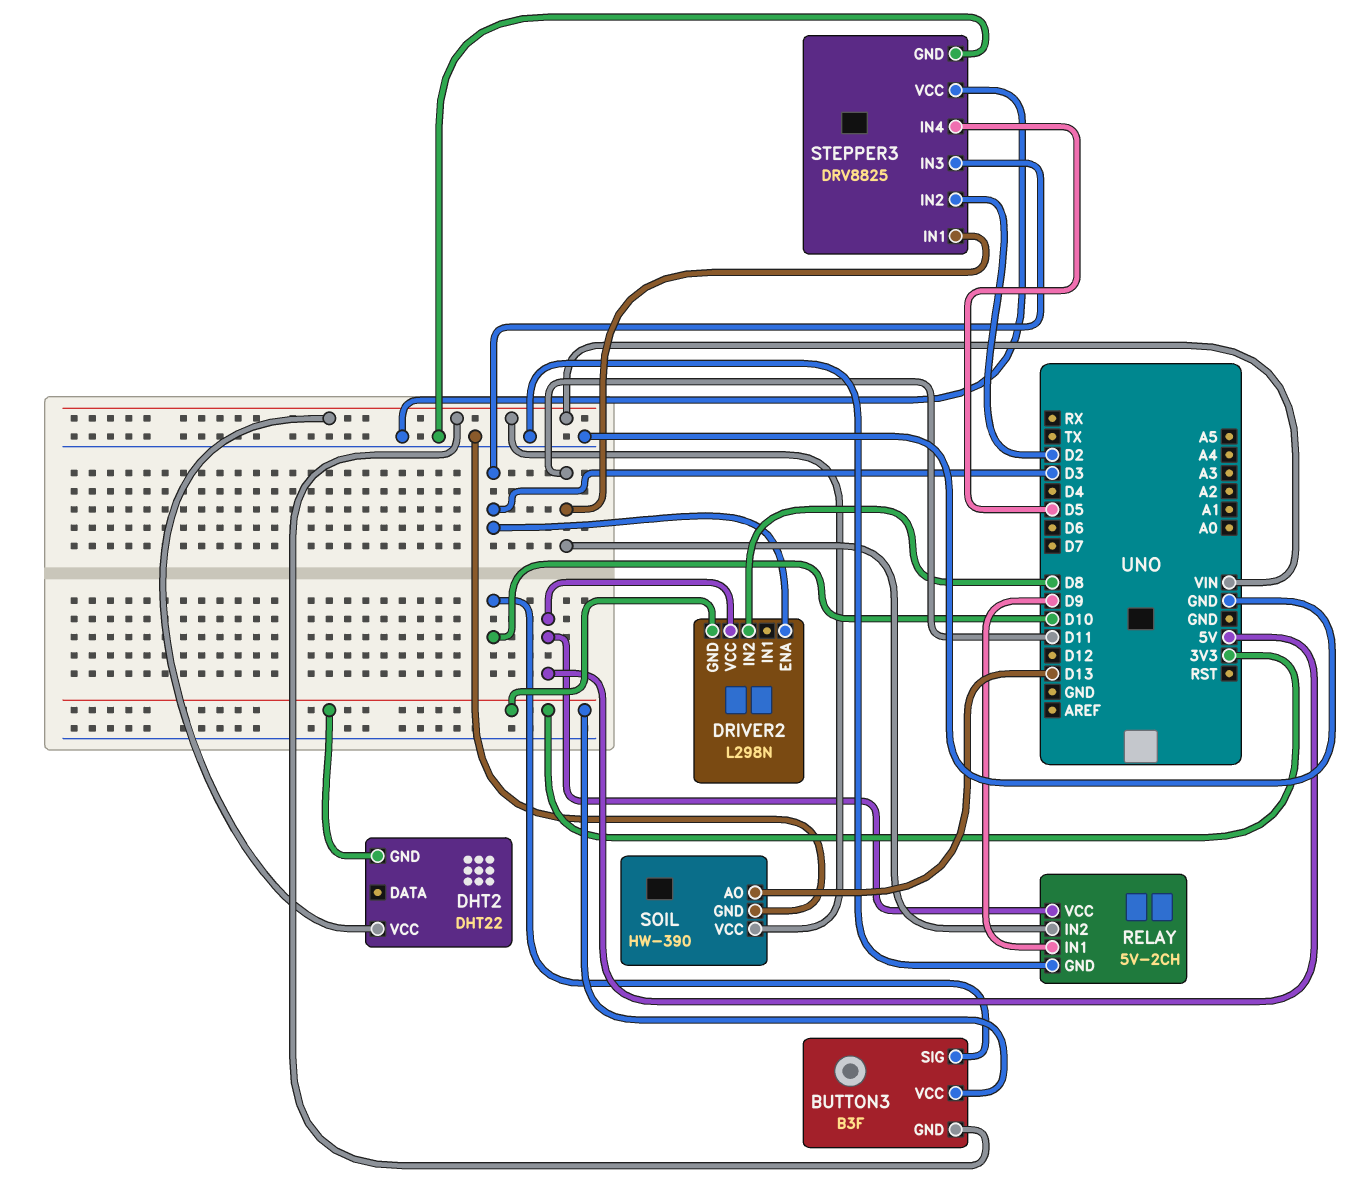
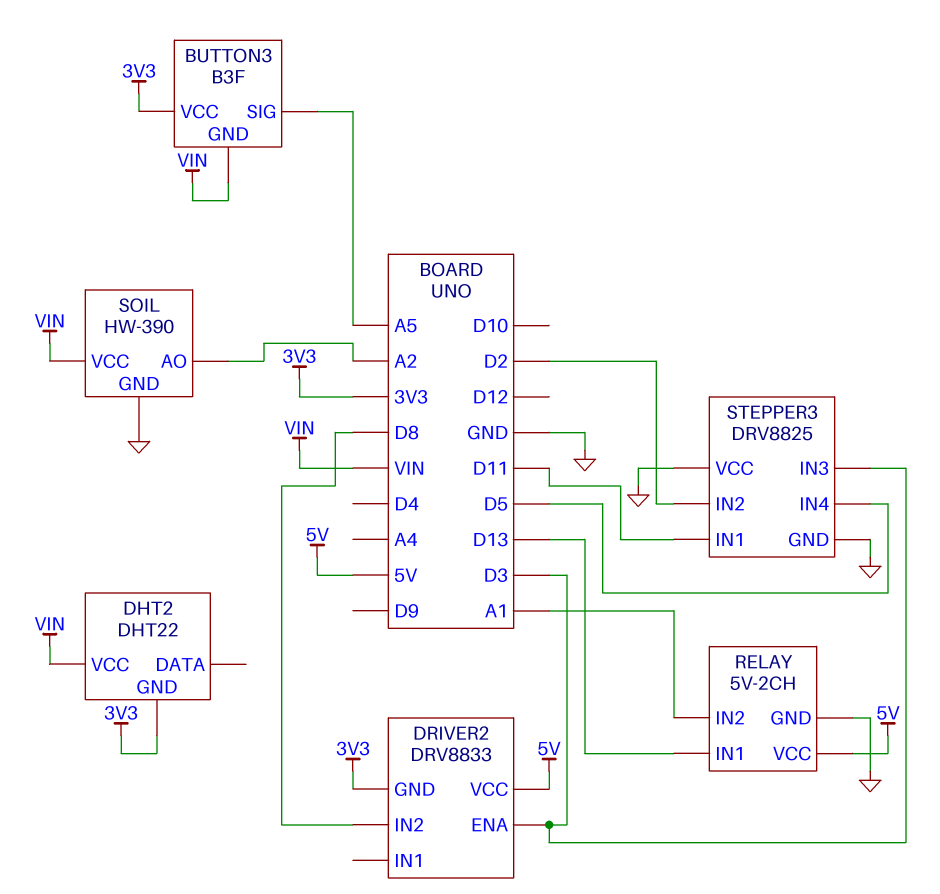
BUTTON3 pin SIG: D10 -> A5
DRIVER2: L298N -> DRV8833
RELAY pin IN1: D9 -> D13
RELAY pin IN2: D11 -> A1
SOIL pin AO: D13 -> A2

